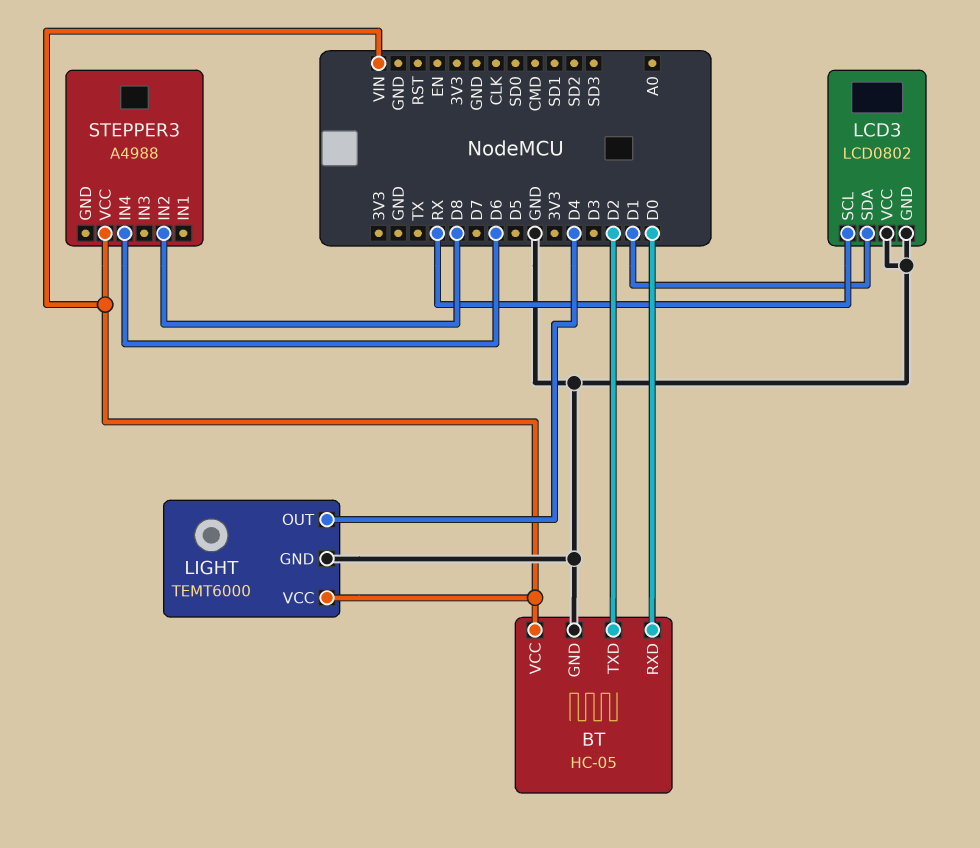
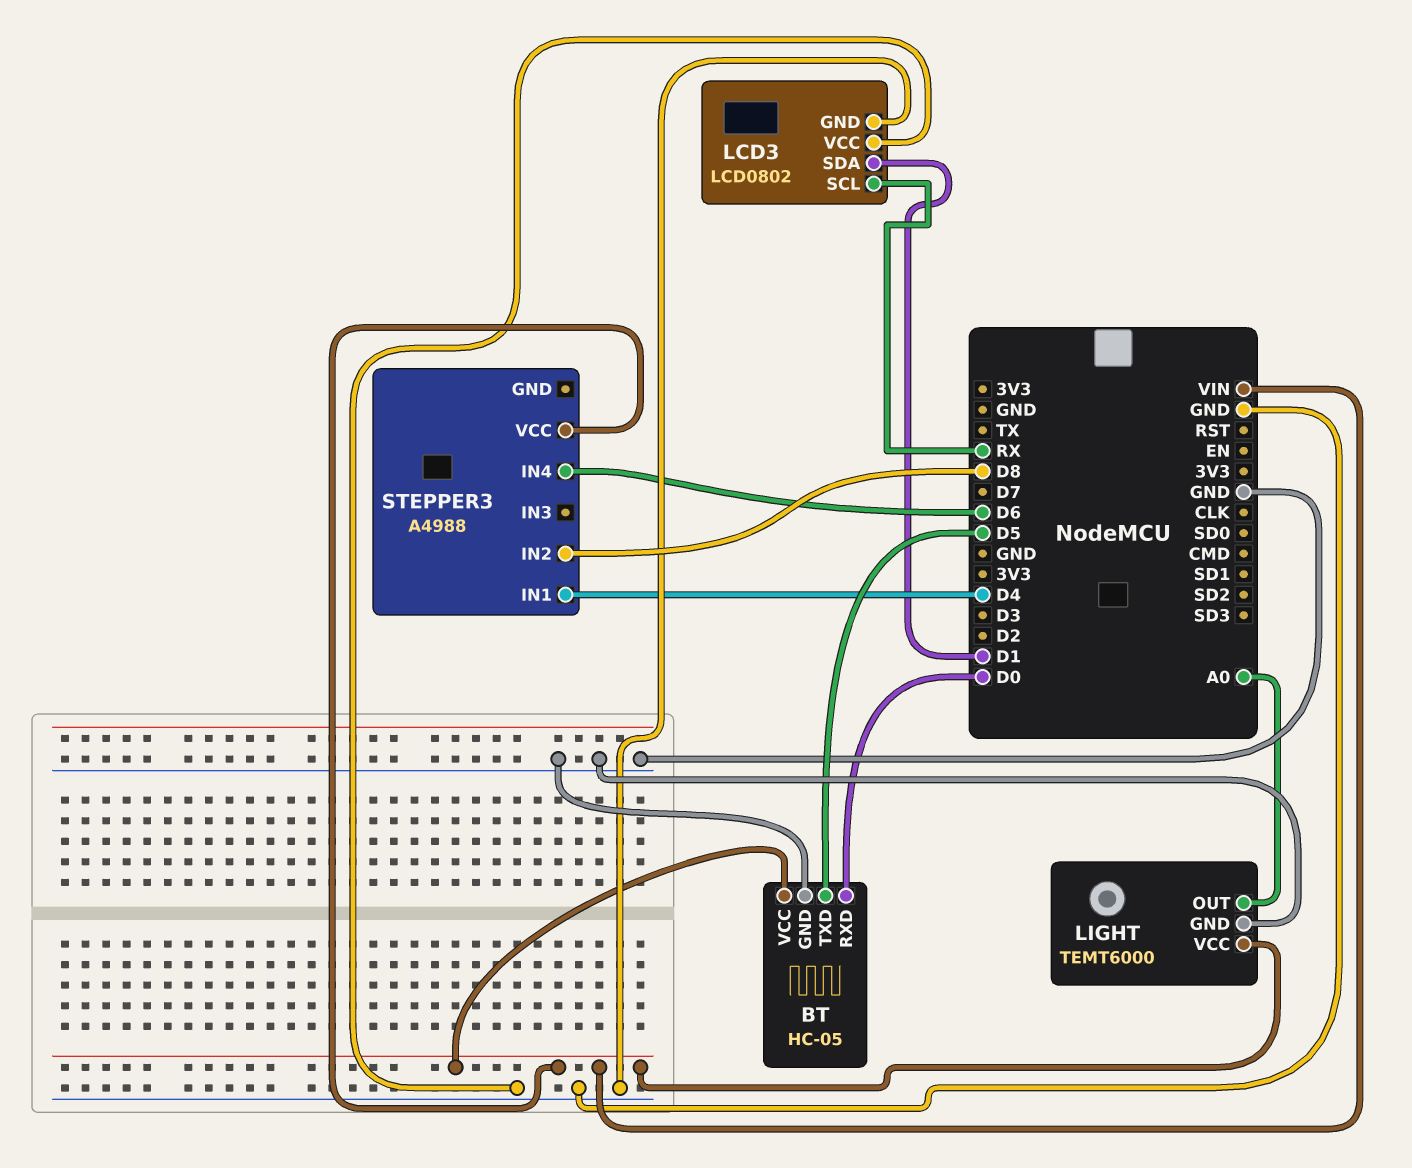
BT pin TXD: D2 -> D5
LIGHT pin OUT: D4 -> A0
STEPPER3 pin IN1: none -> D4

